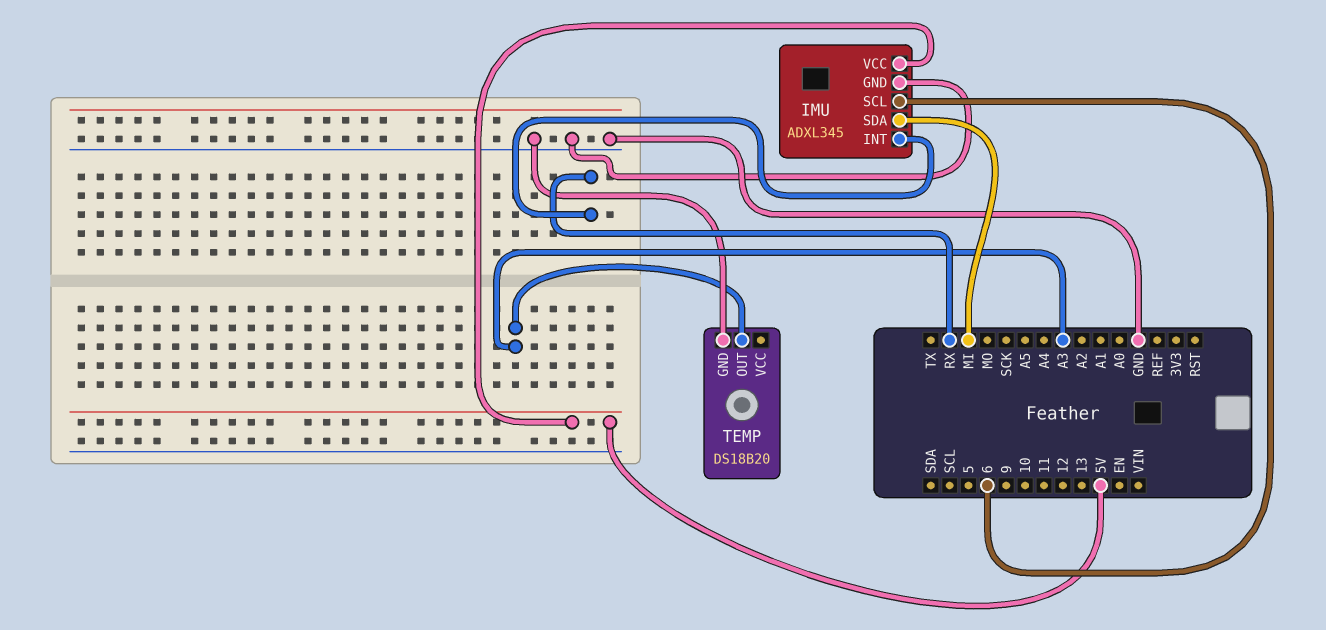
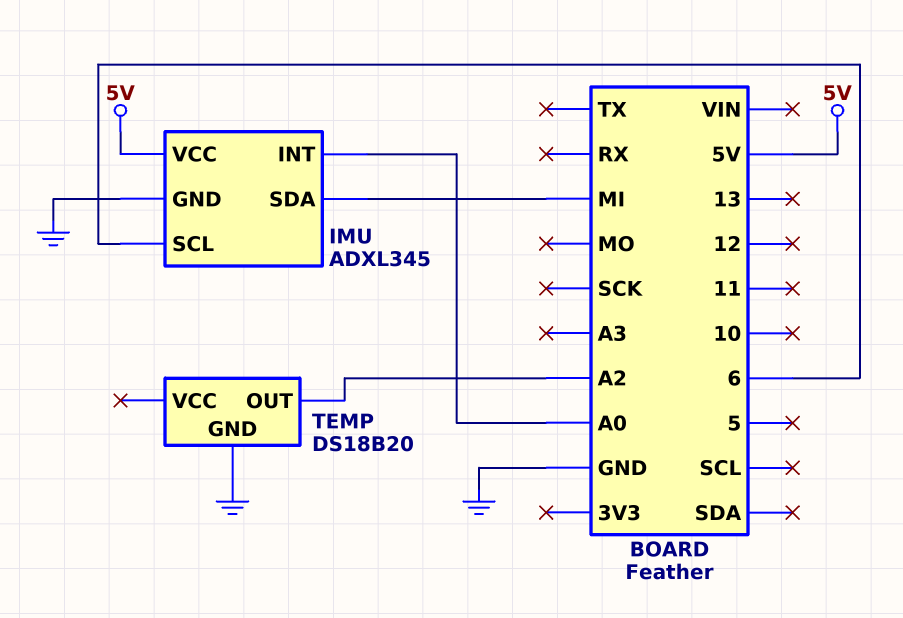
IMU pin INT: RX -> A0
TEMP pin OUT: A3 -> A2

